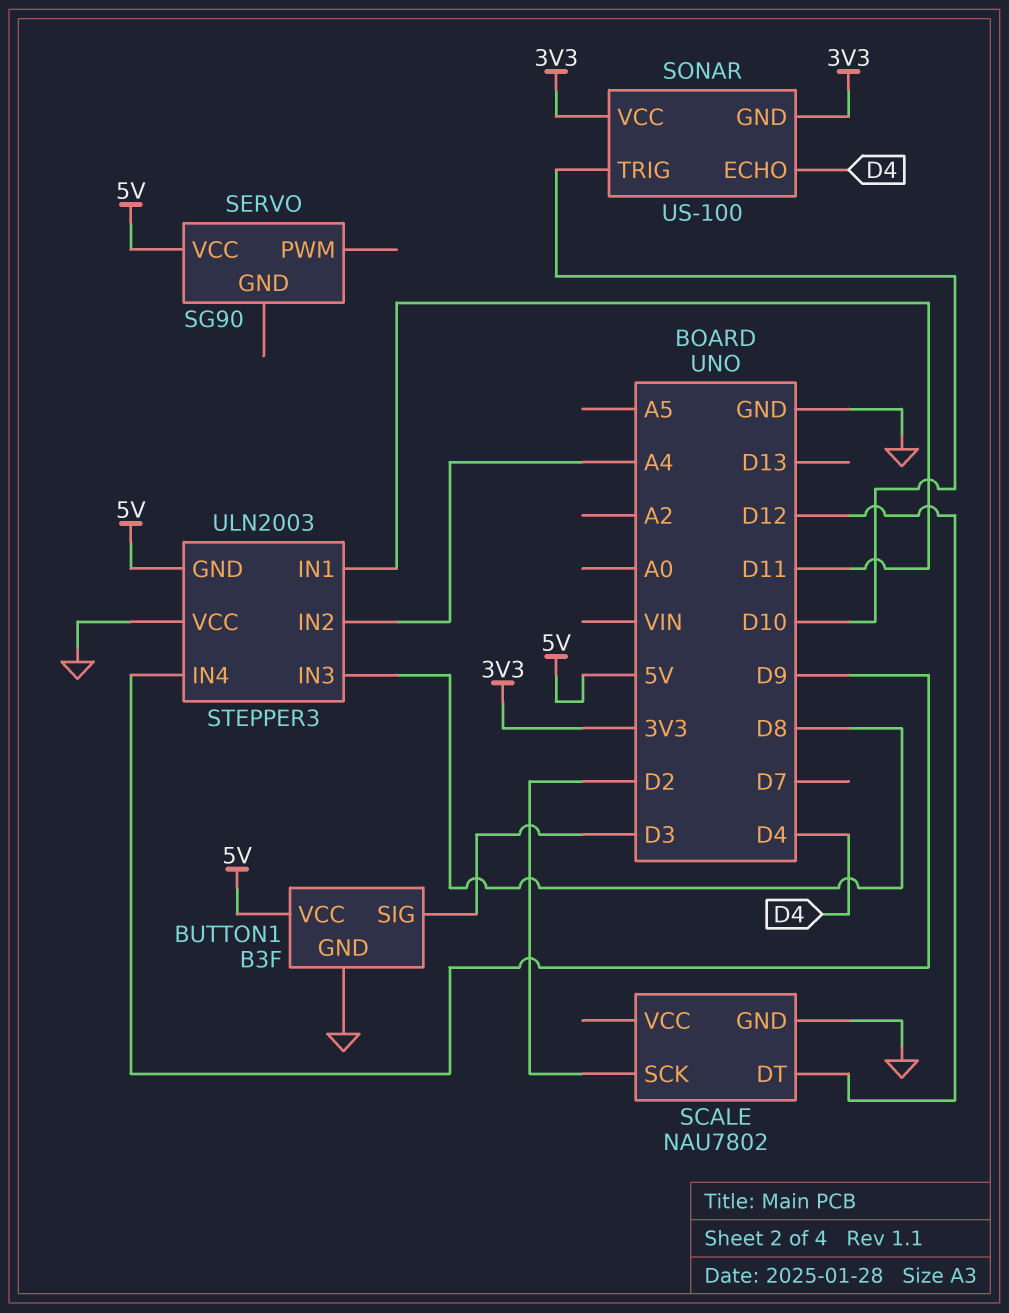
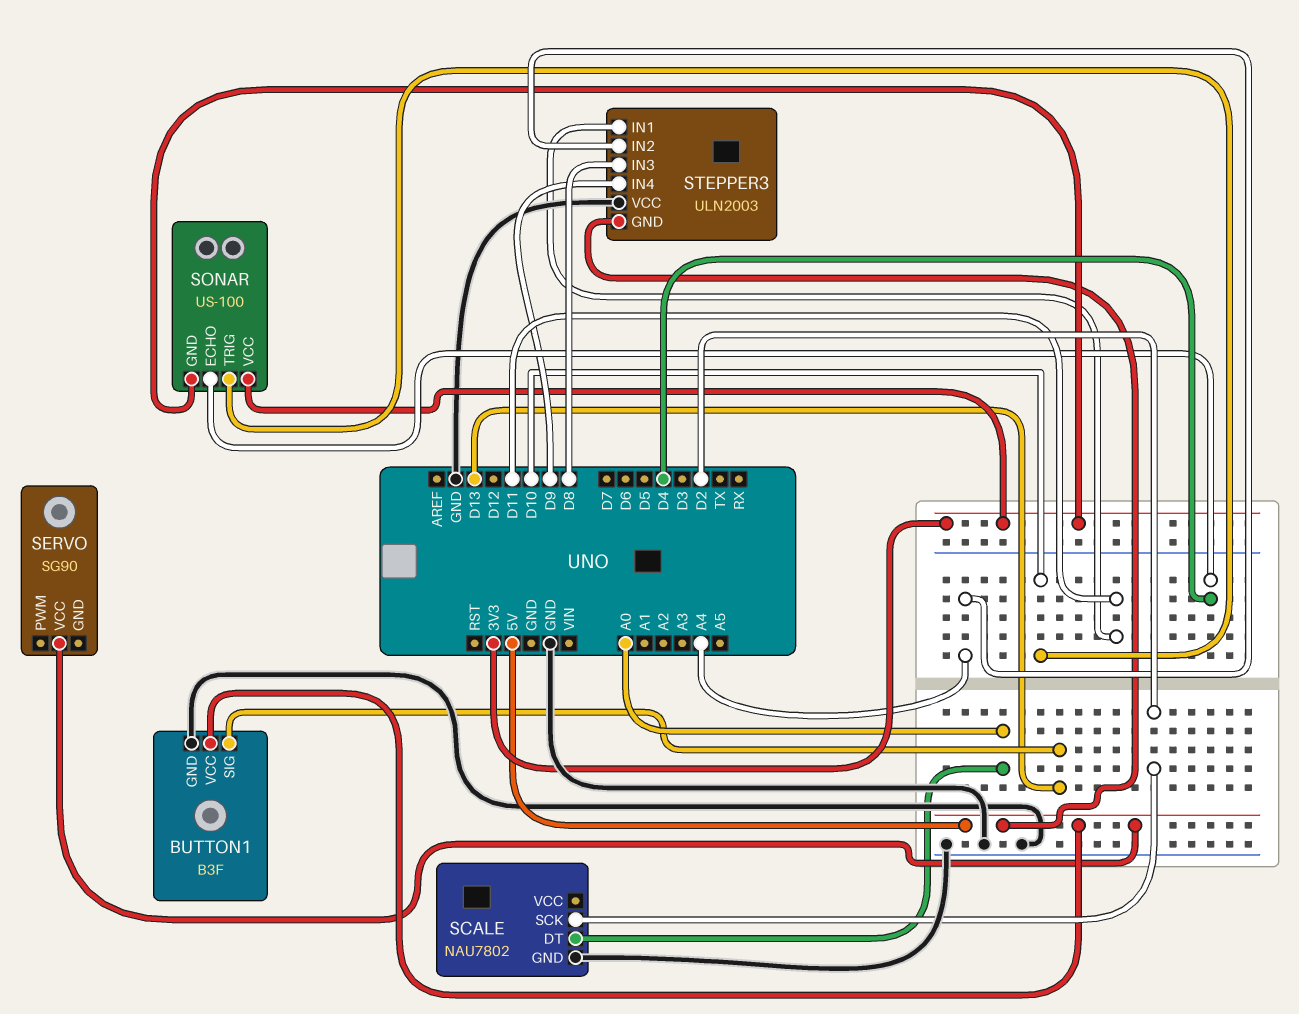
BUTTON1 pin SIG: D3 -> D13
SCALE pin DT: D12 -> A0

